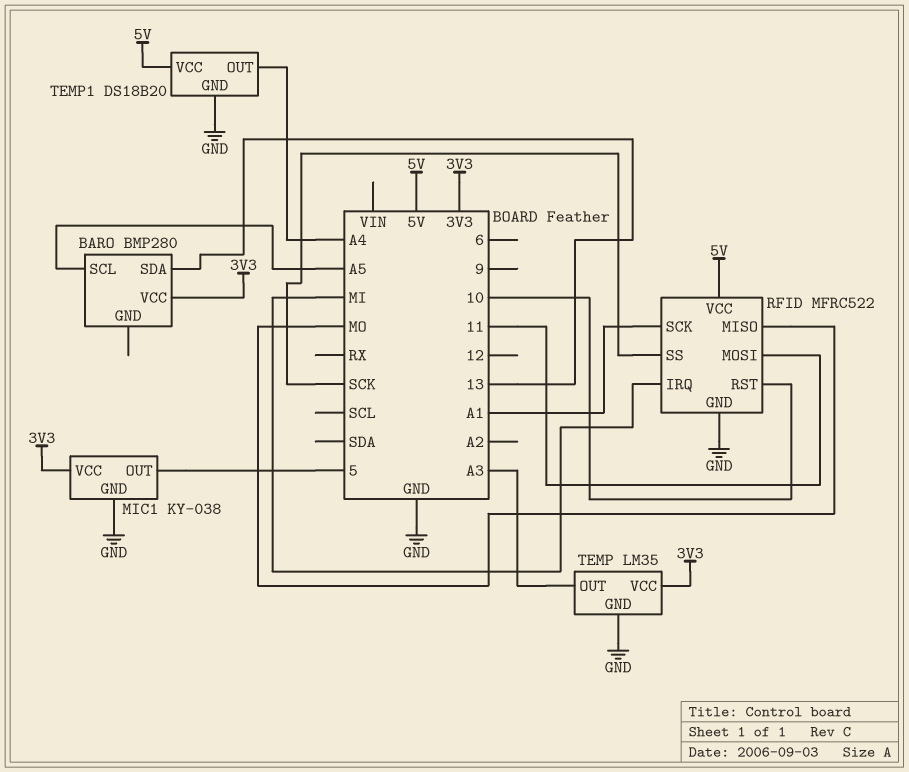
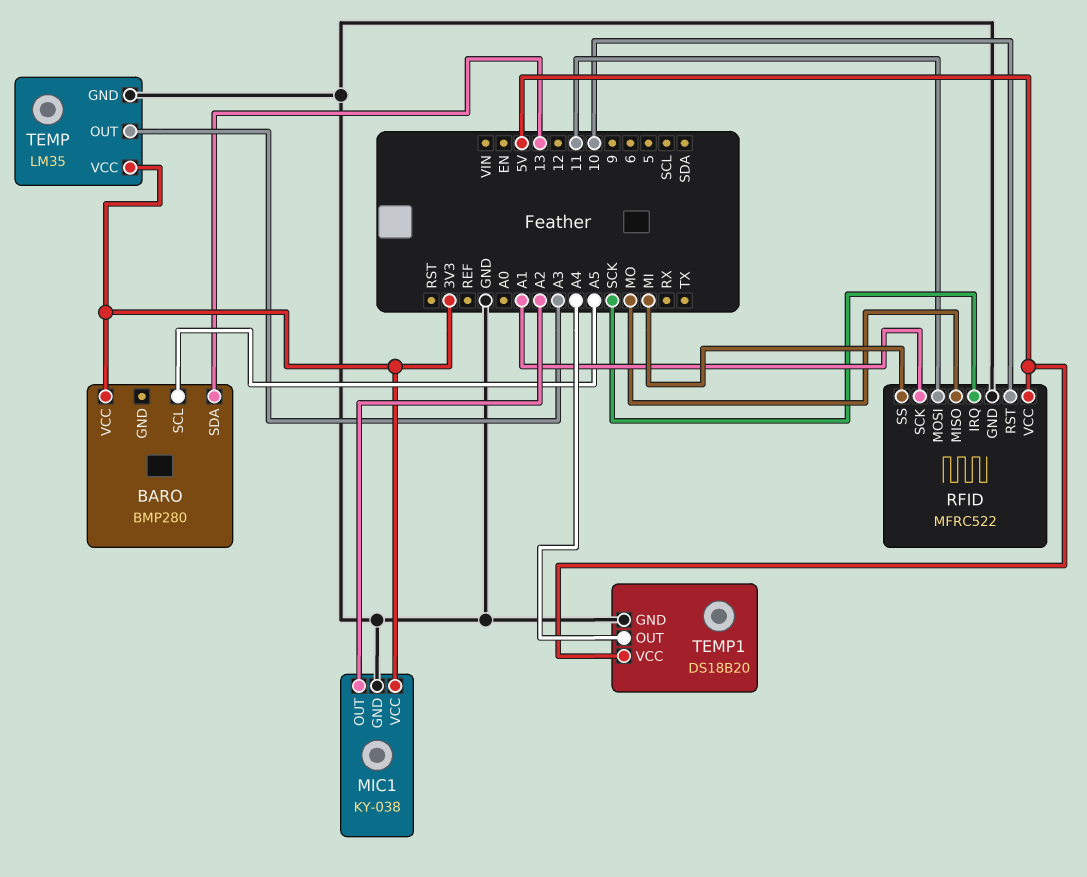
MIC1 pin OUT: 5 -> A2
RFID pin IRQ: MI -> SCK
RFID pin SS: SCK -> MI

